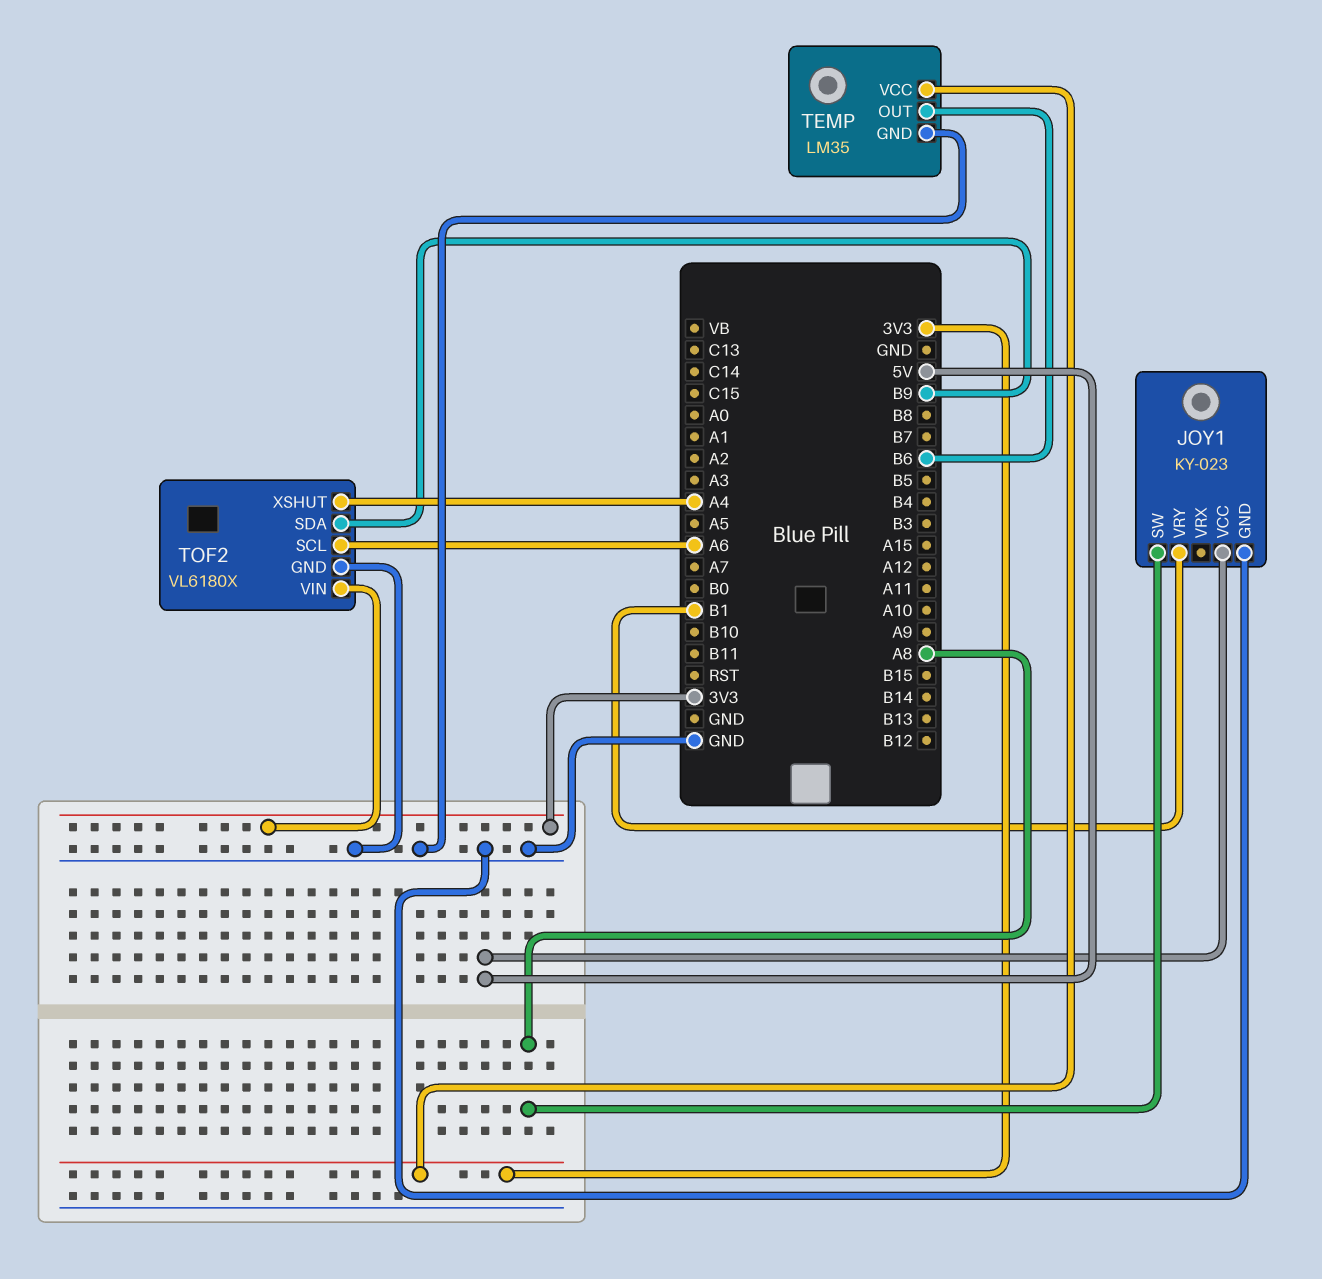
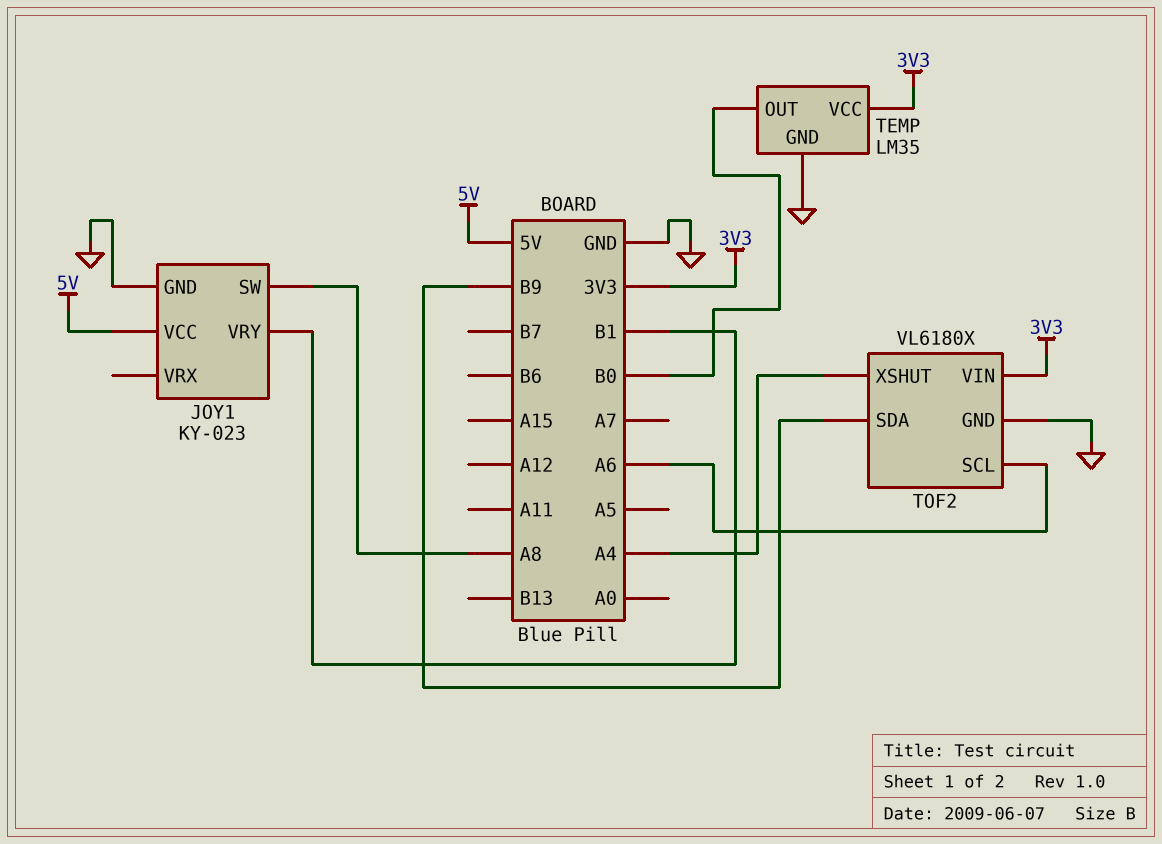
TEMP pin OUT: B6 -> B0

